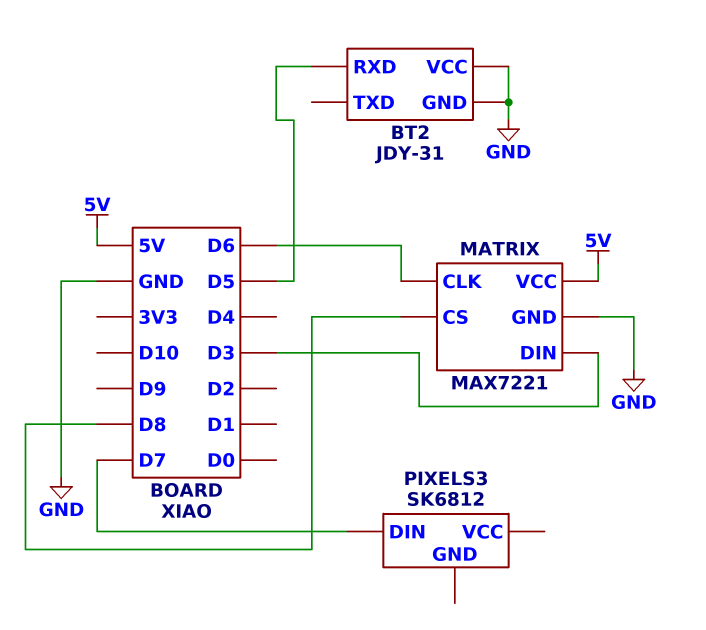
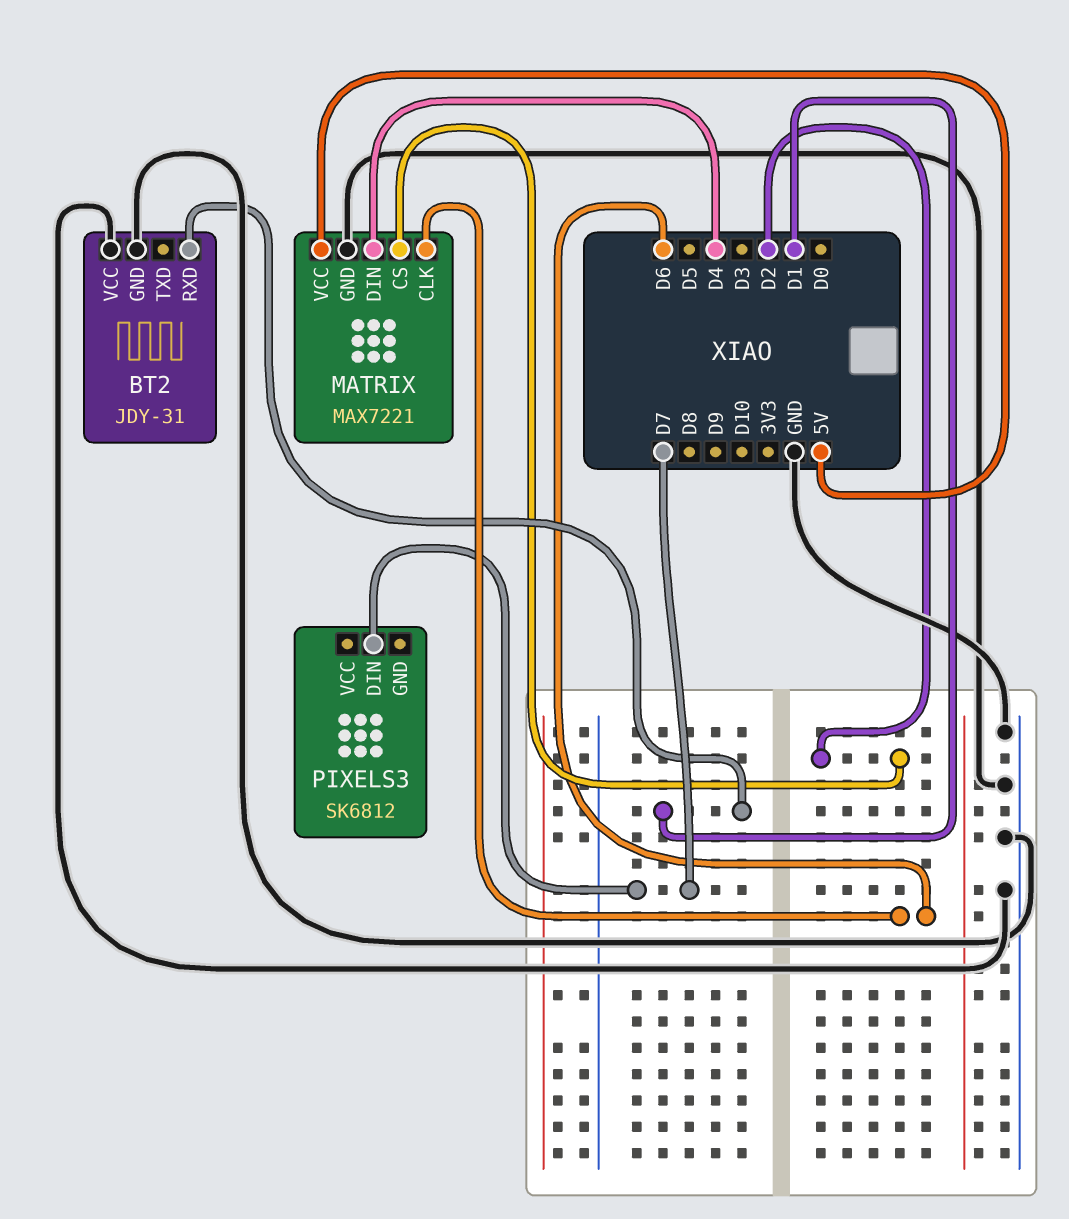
BT2 pin RXD: D5 -> D1
MATRIX pin CS: D8 -> D2
MATRIX pin DIN: D3 -> D4

